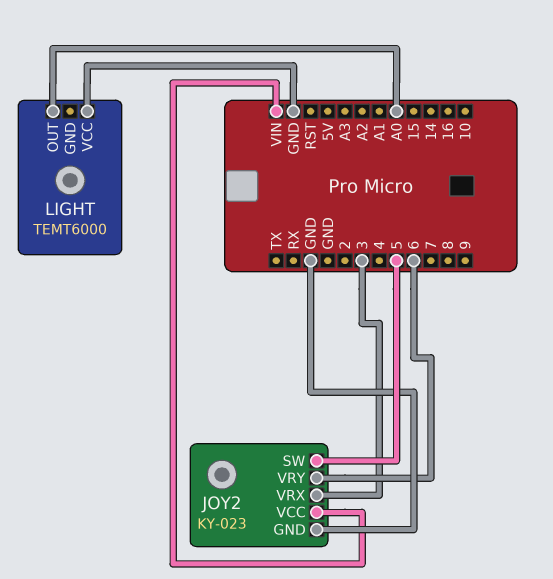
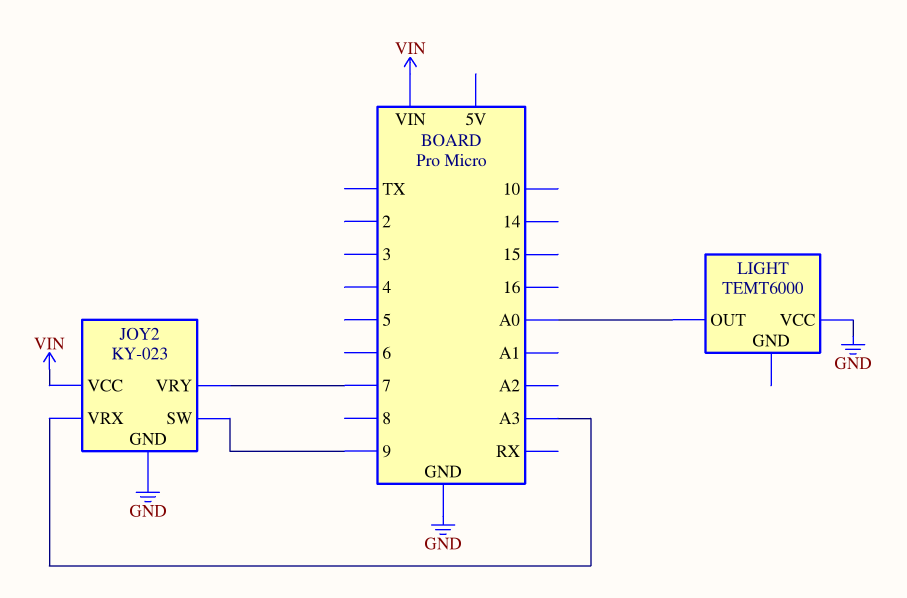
JOY2 pin SW: 5 -> 9
JOY2 pin VRX: 3 -> A3
JOY2 pin VRY: 6 -> 7

